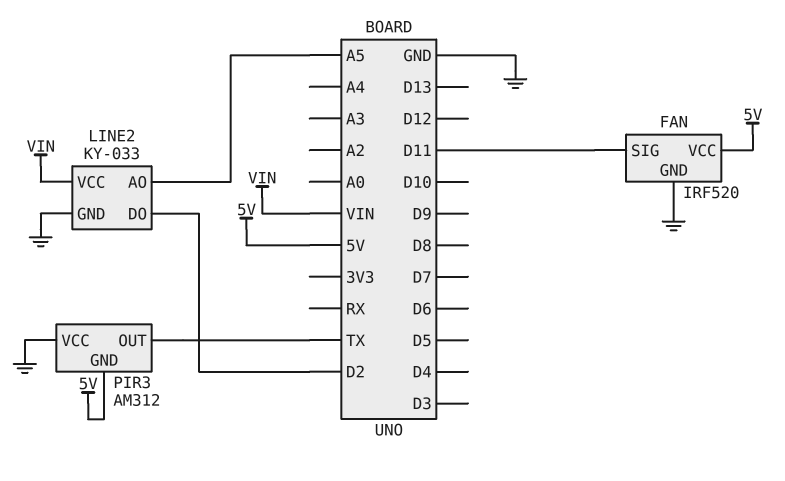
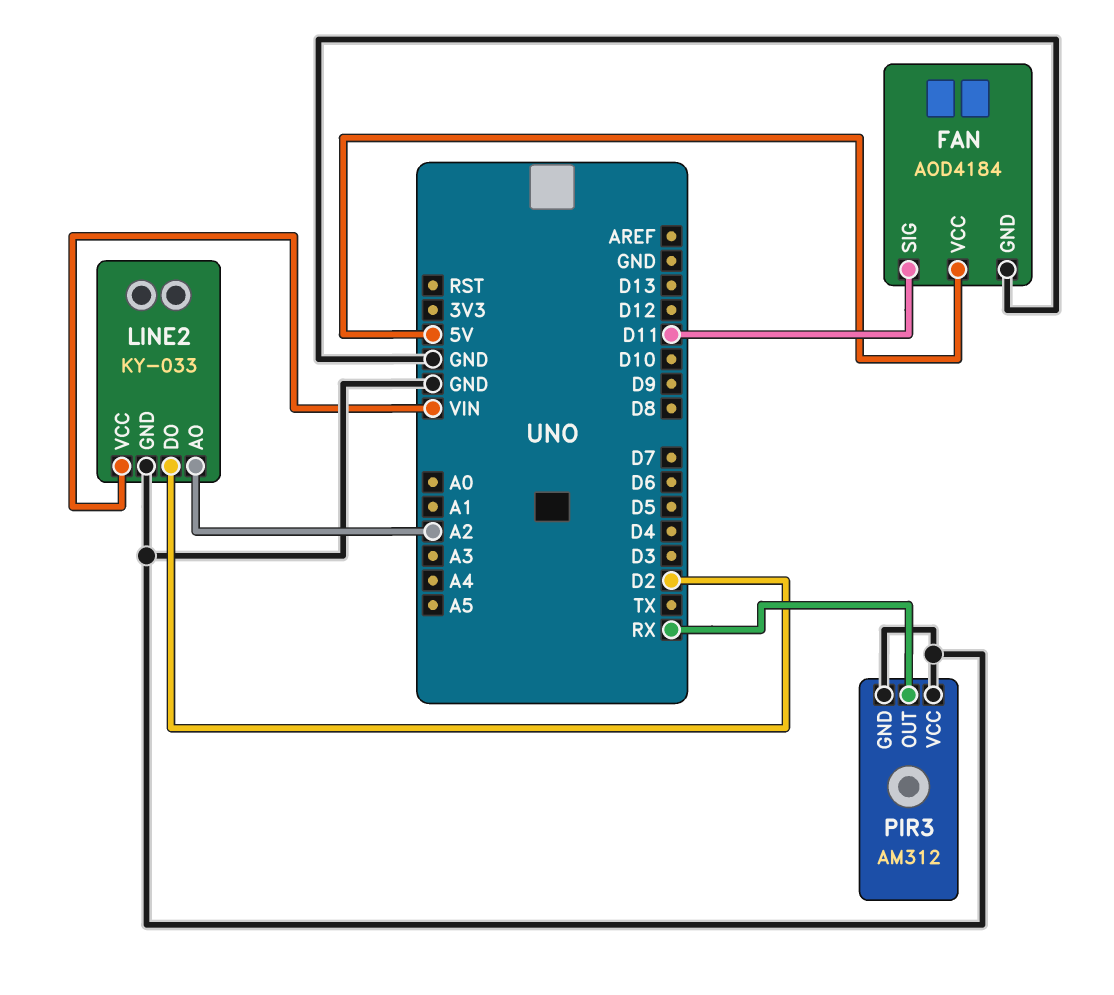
FAN: IRF520 -> AOD4184
LINE2 pin AO: A5 -> A2
PIR3 pin GND: 5V -> GND
PIR3 pin OUT: TX -> RX

